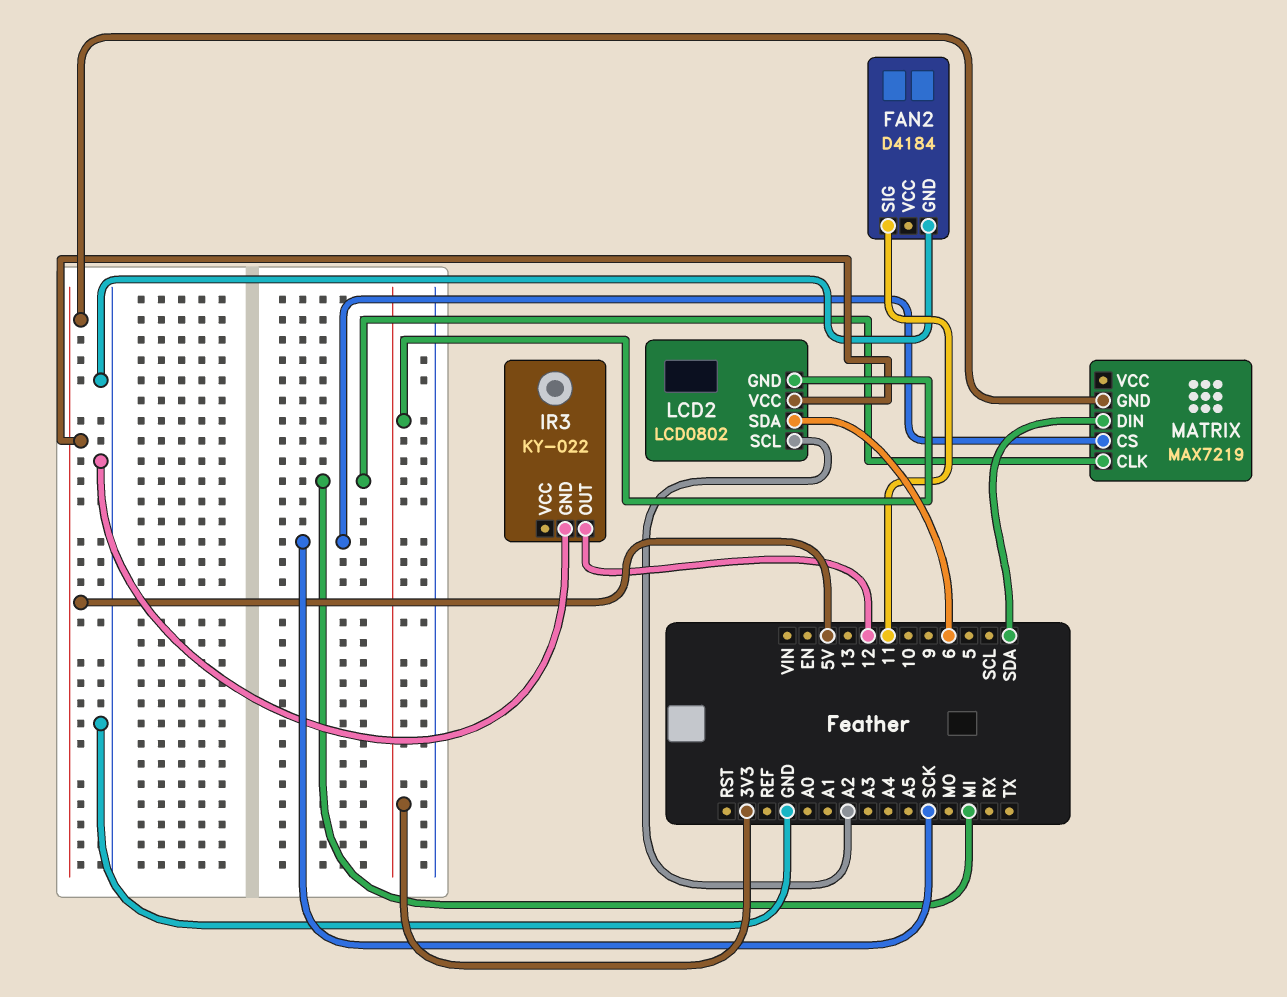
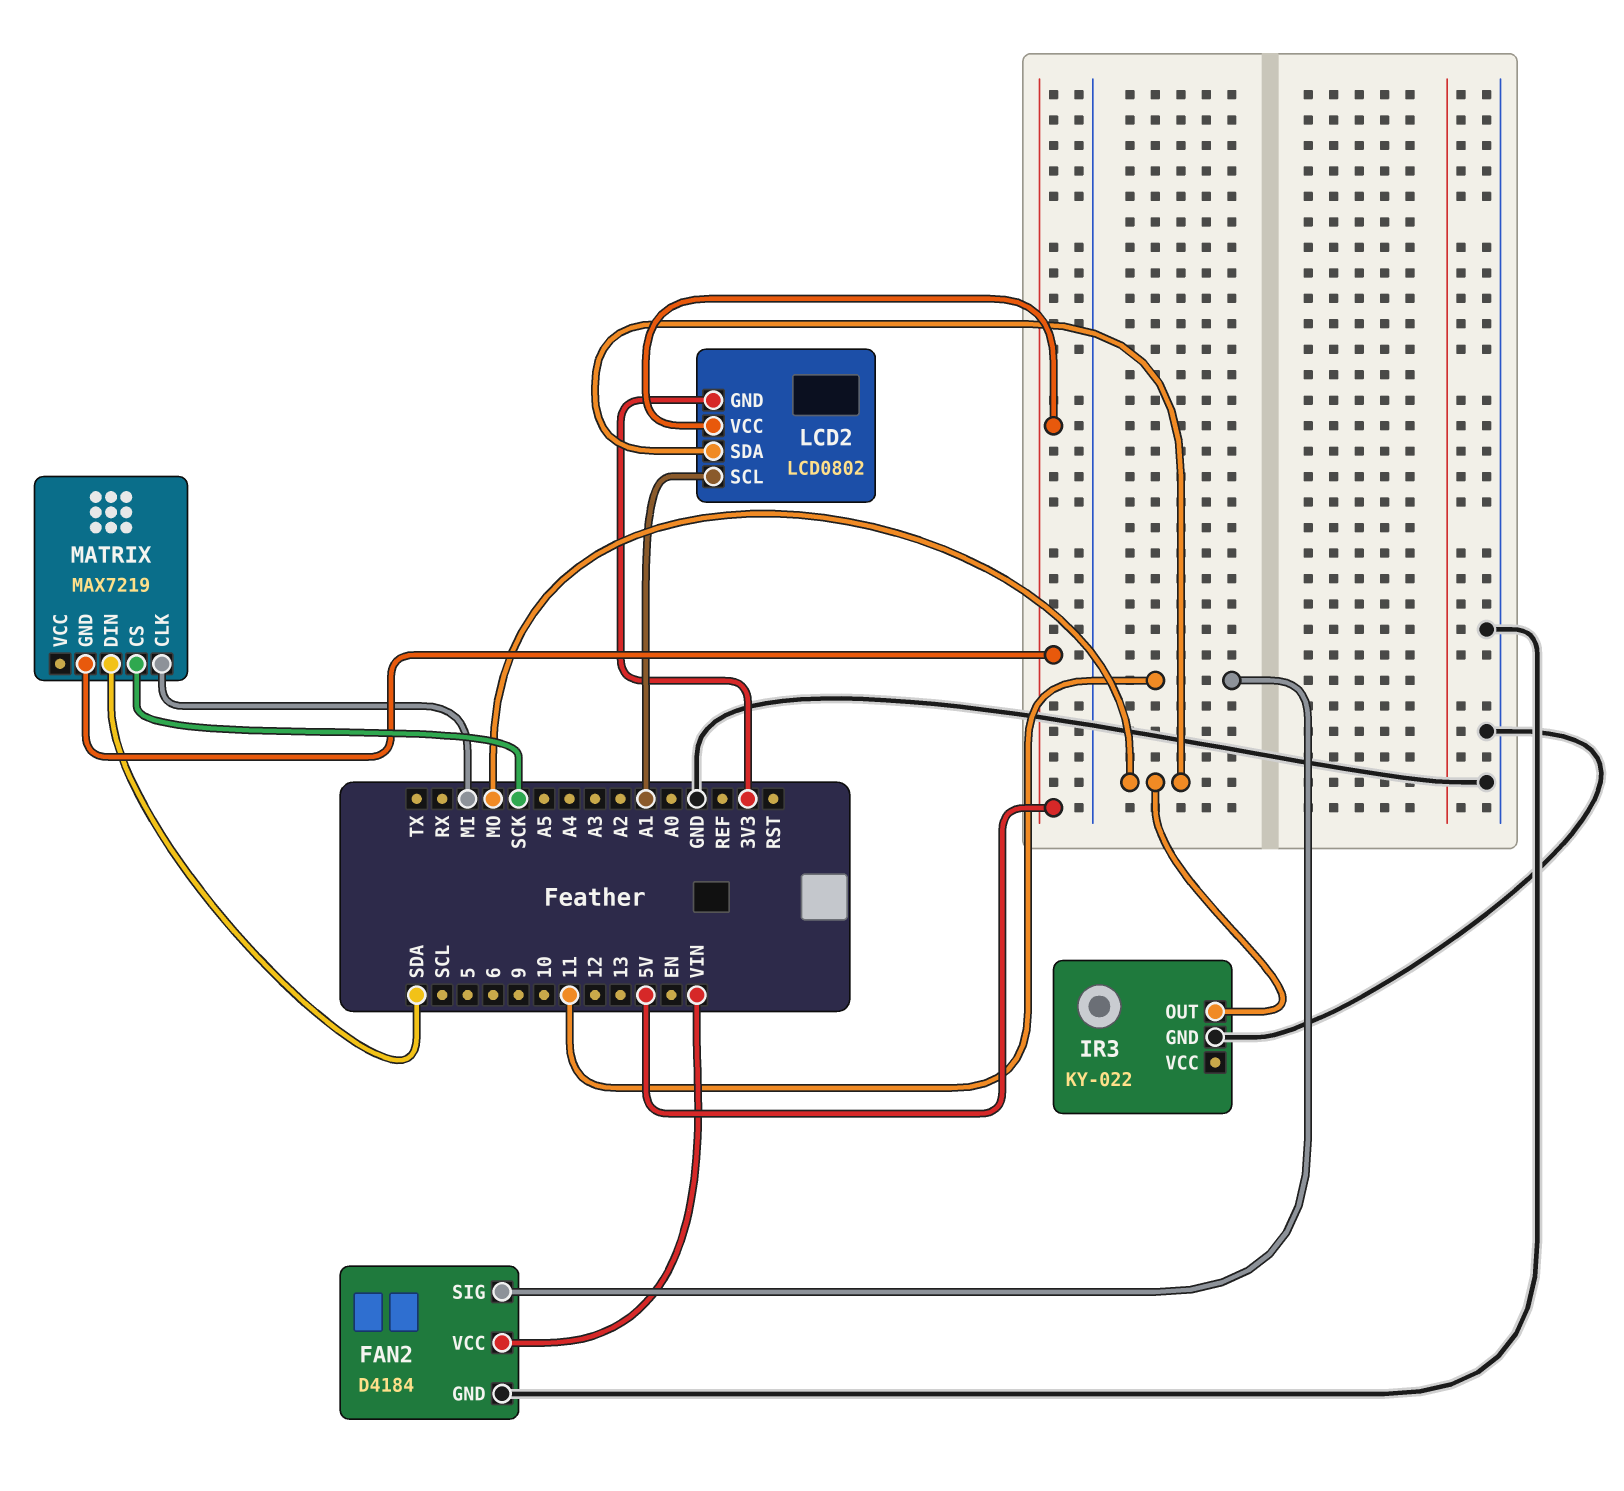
FAN2 pin VCC: none -> VIN
IR3 pin OUT: 12 -> MO
LCD2 pin SCL: A2 -> A1
LCD2 pin SDA: 6 -> MO

